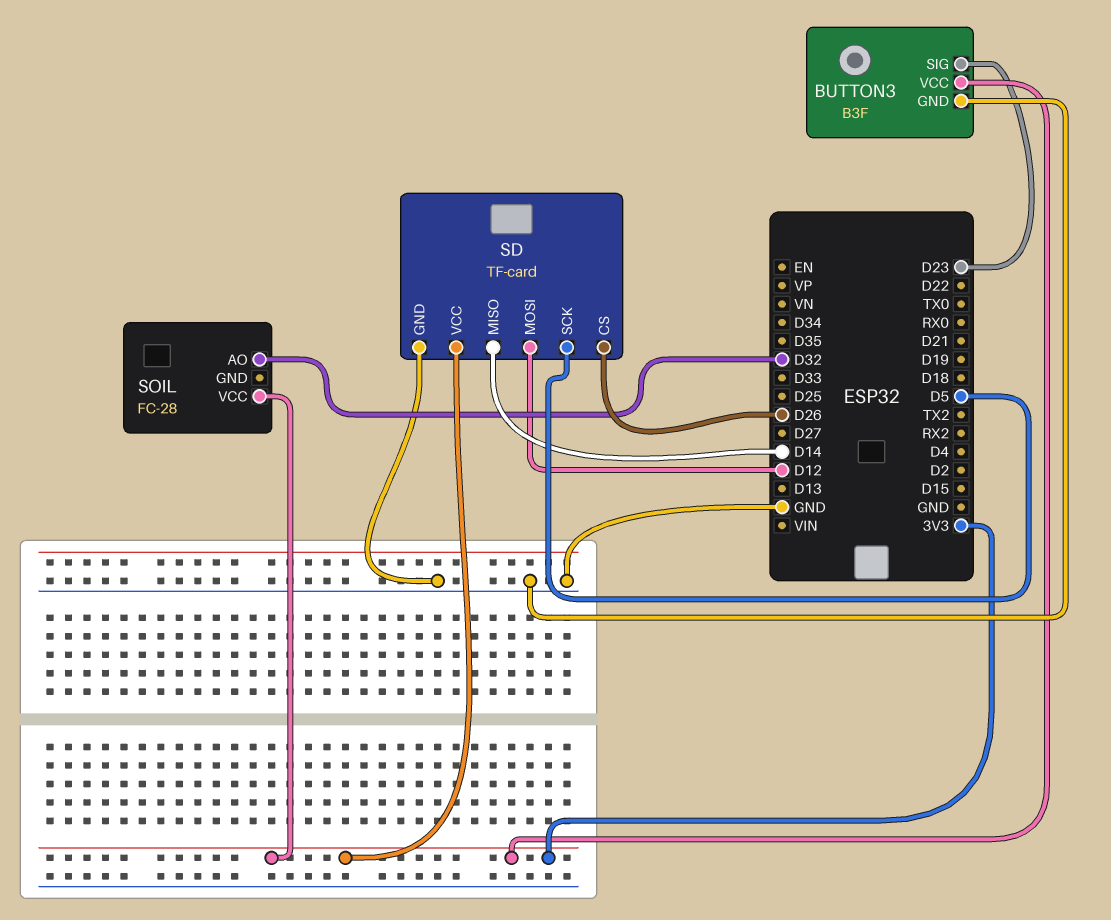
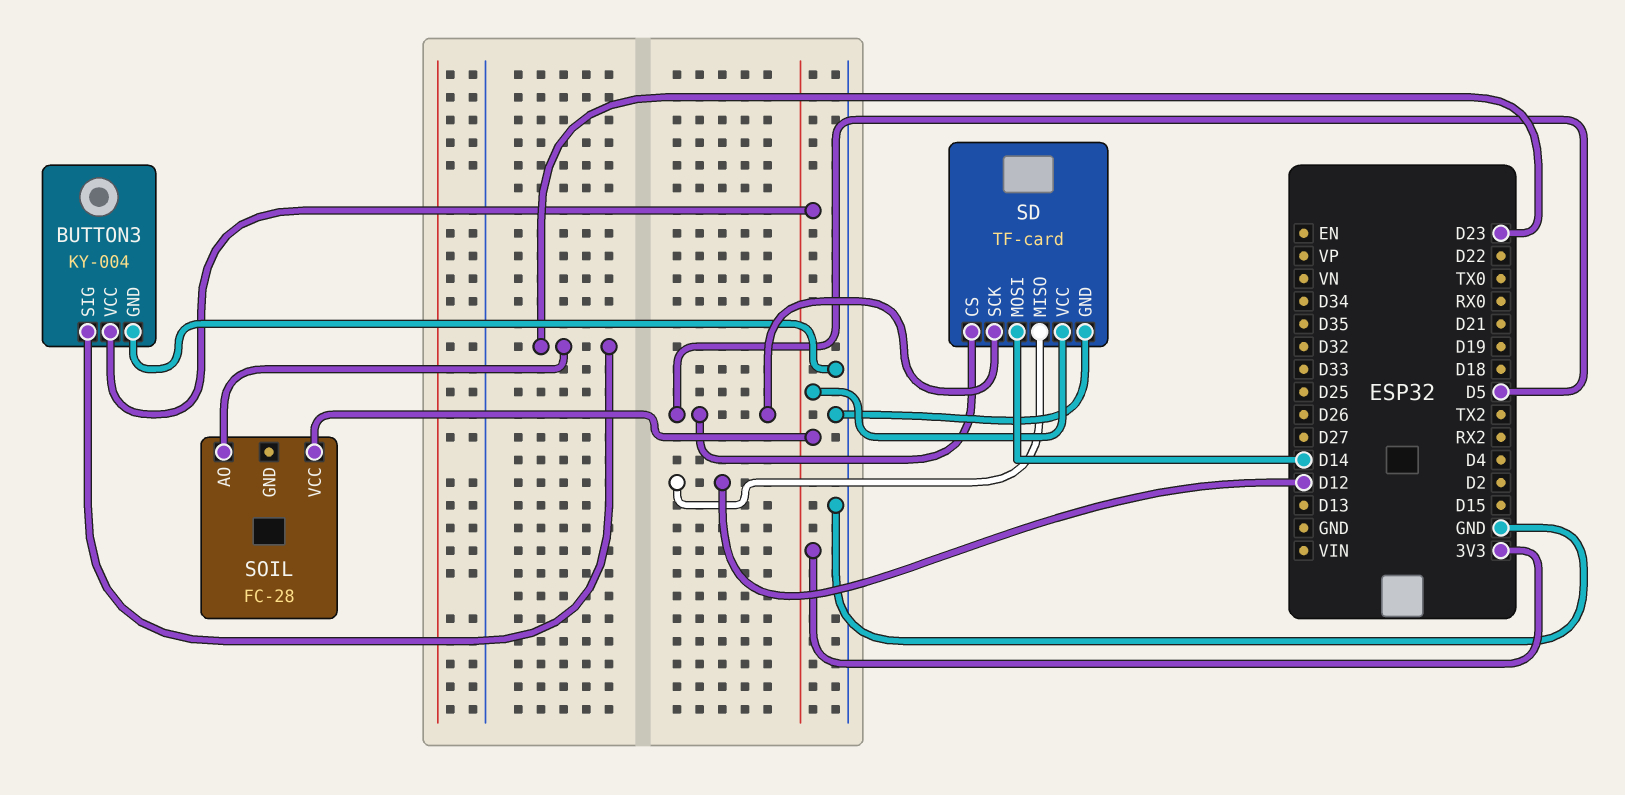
BUTTON3: B3F -> KY-004
SD pin CS: D26 -> D5
SD pin MISO: D14 -> D12
SD pin MOSI: D12 -> D14
SOIL pin AO: D32 -> D23

